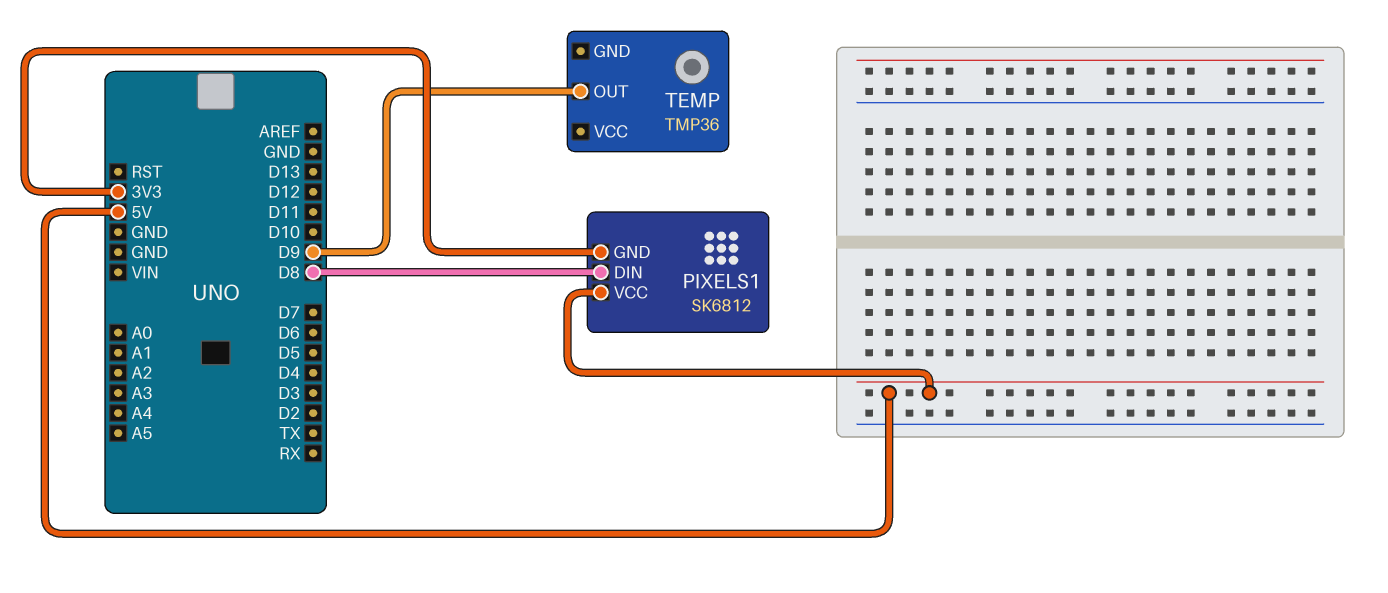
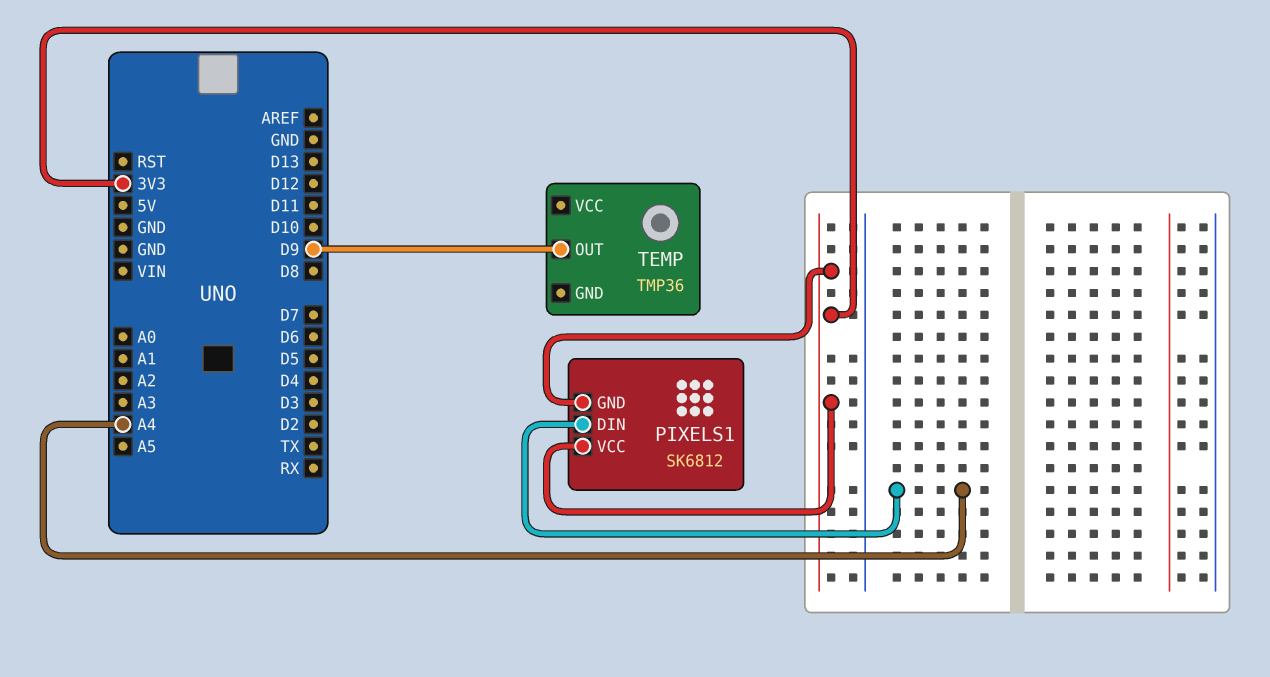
PIXELS1 pin DIN: D8 -> A4
PIXELS1 pin VCC: 5V -> 3V3

